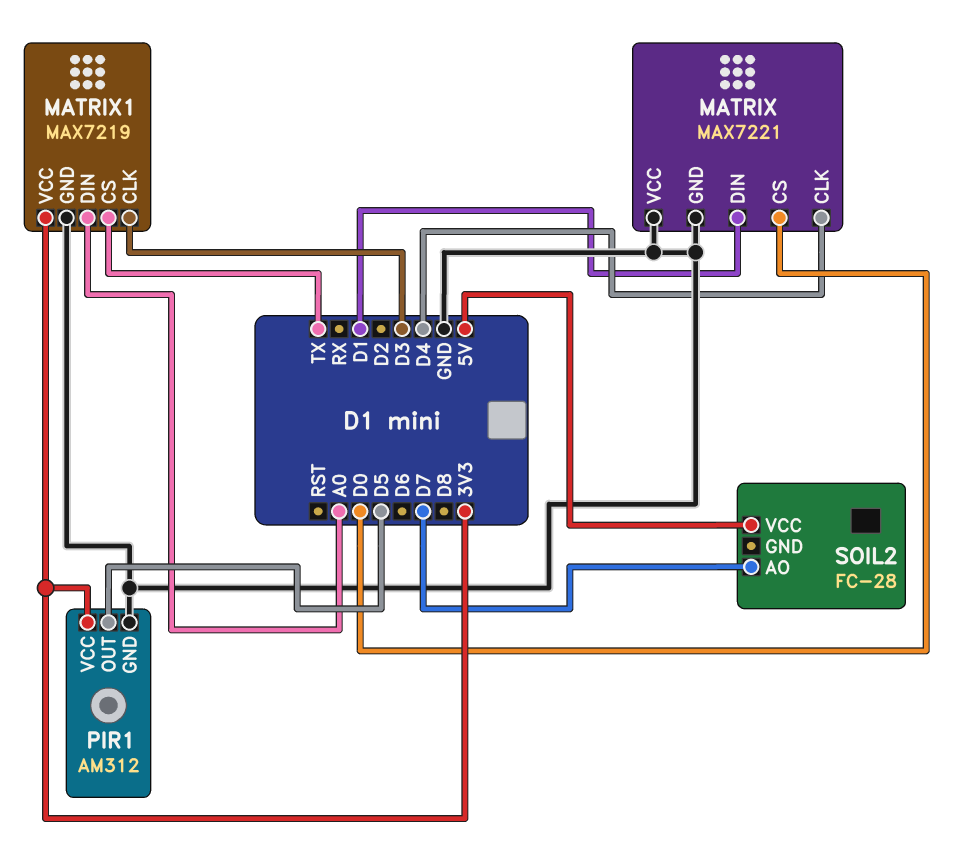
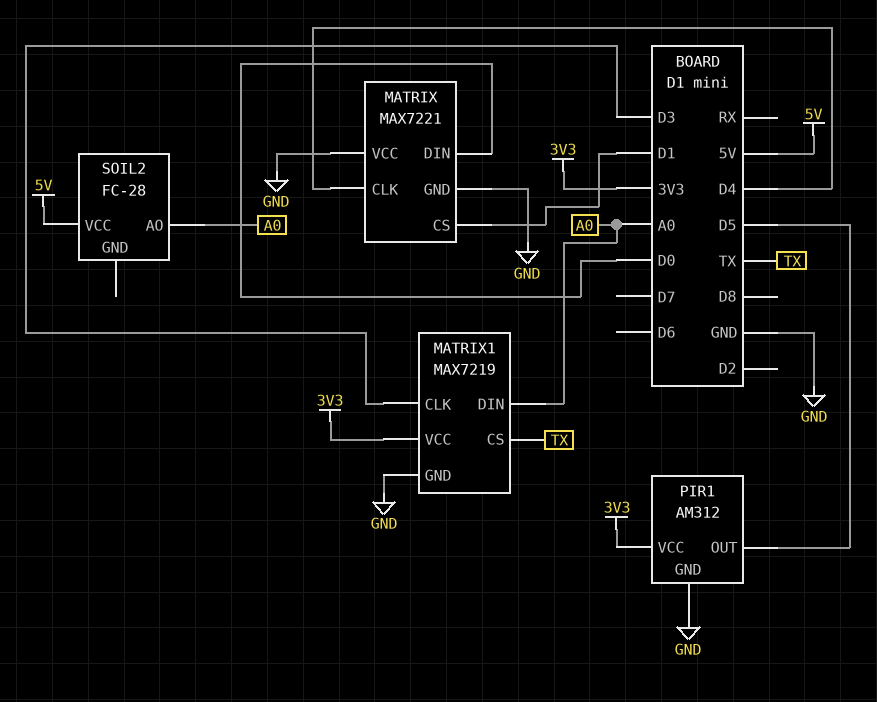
MATRIX pin CS: D0 -> D1
MATRIX pin DIN: D1 -> D0
SOIL2 pin AO: D7 -> A0

